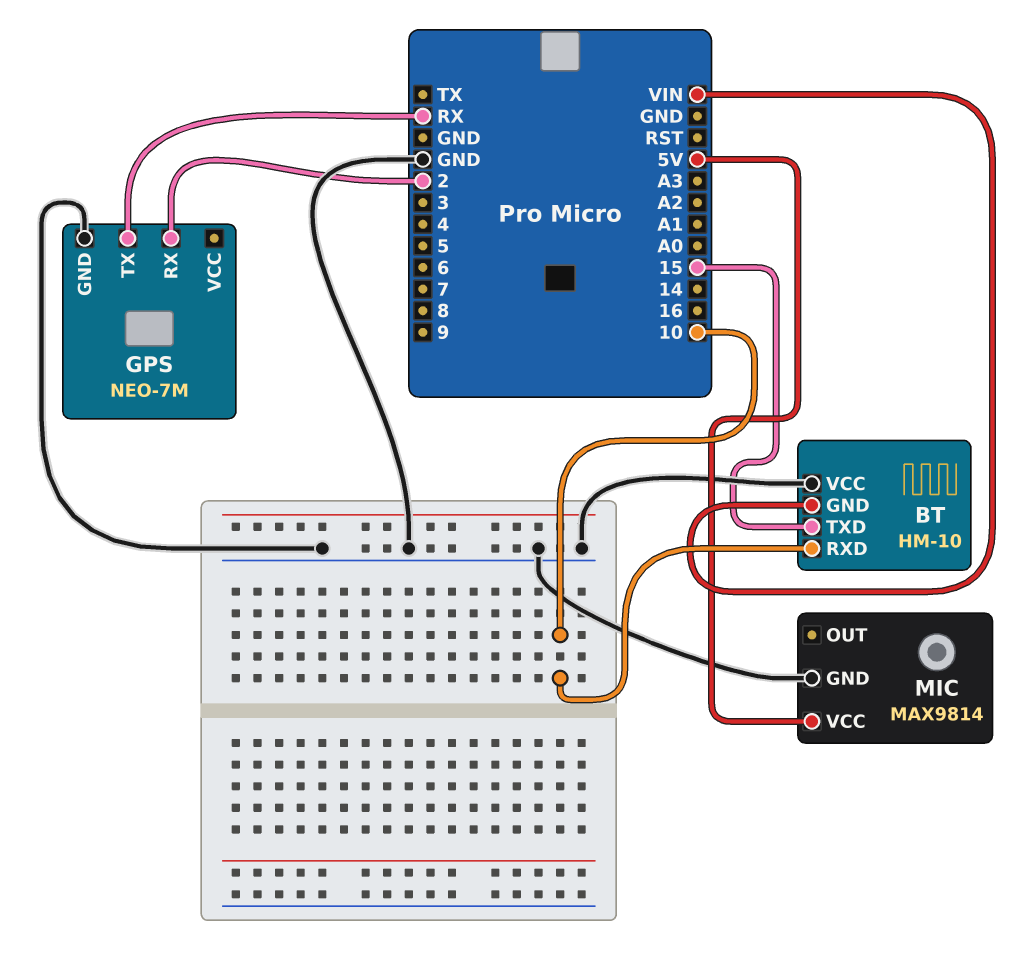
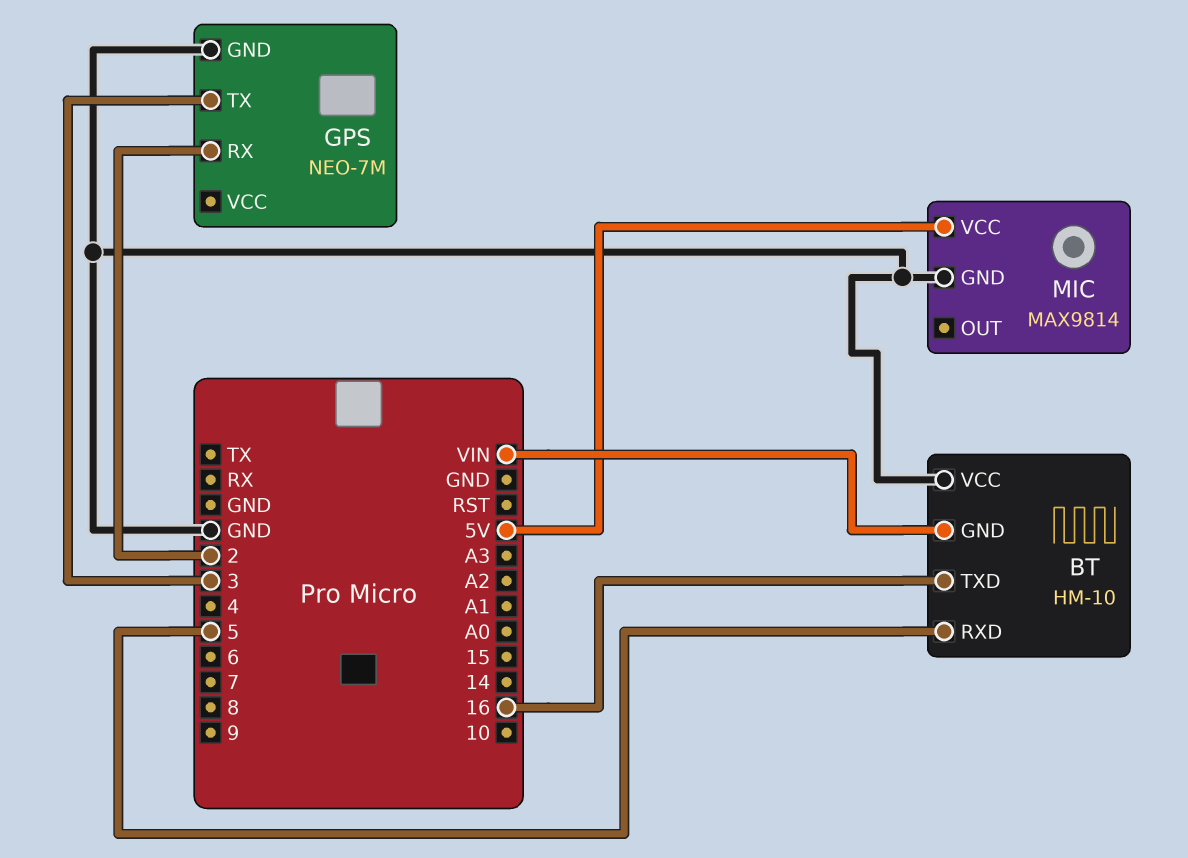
BT pin RXD: 10 -> 5
BT pin TXD: 15 -> 16
GPS pin TX: RX -> 3

